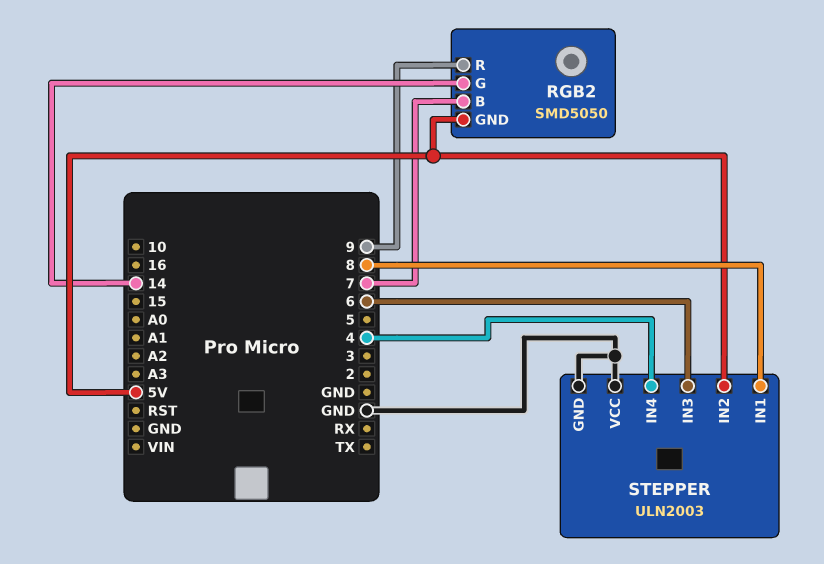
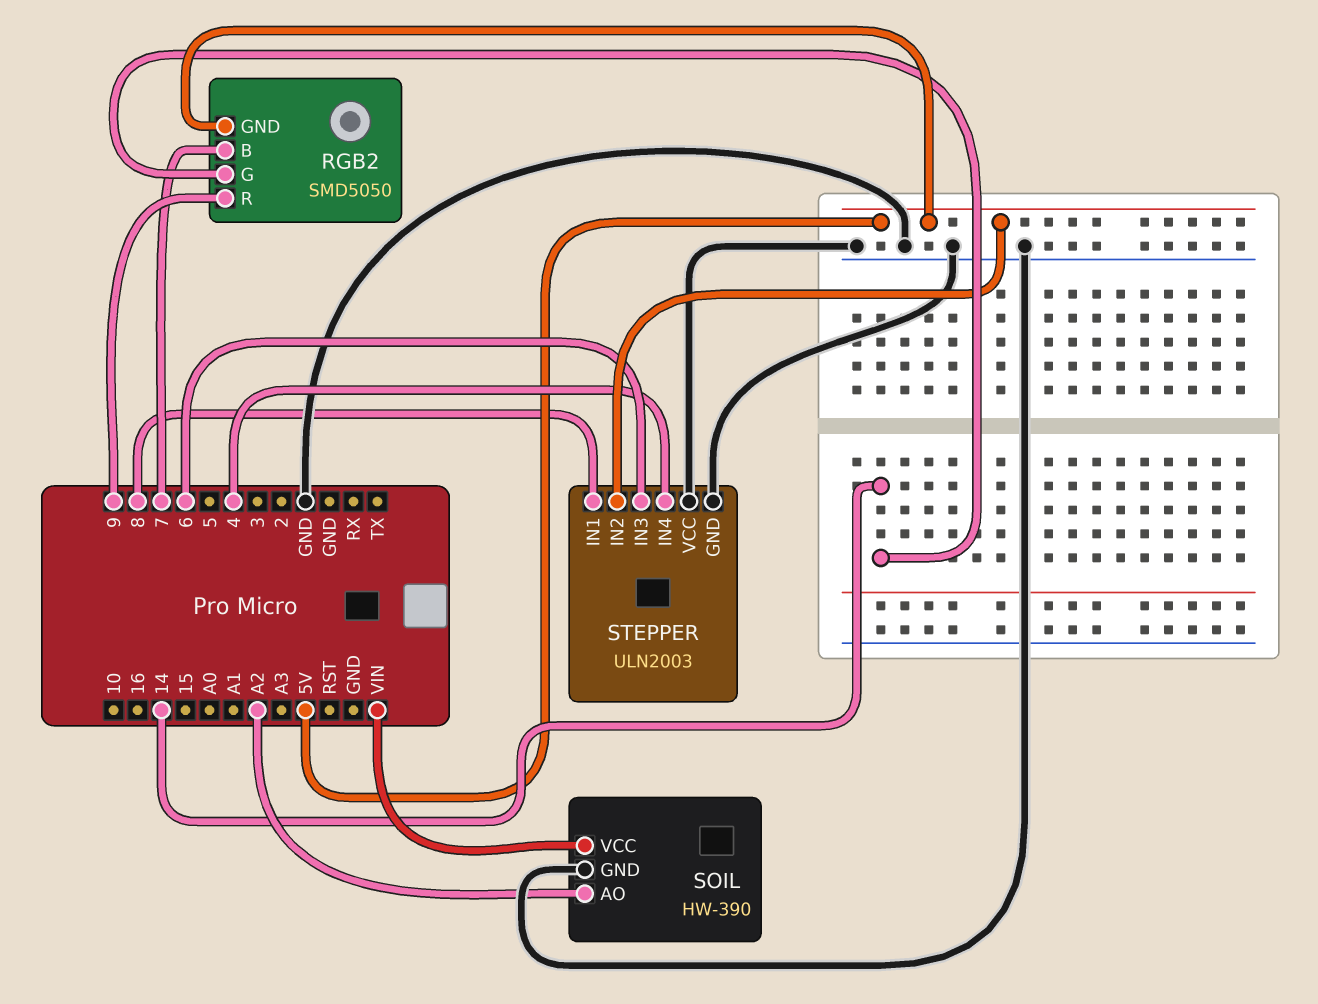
SOIL: none -> HW-390
SOIL pin AO: none -> A2
SOIL pin GND: none -> GND
SOIL pin VCC: none -> VIN

